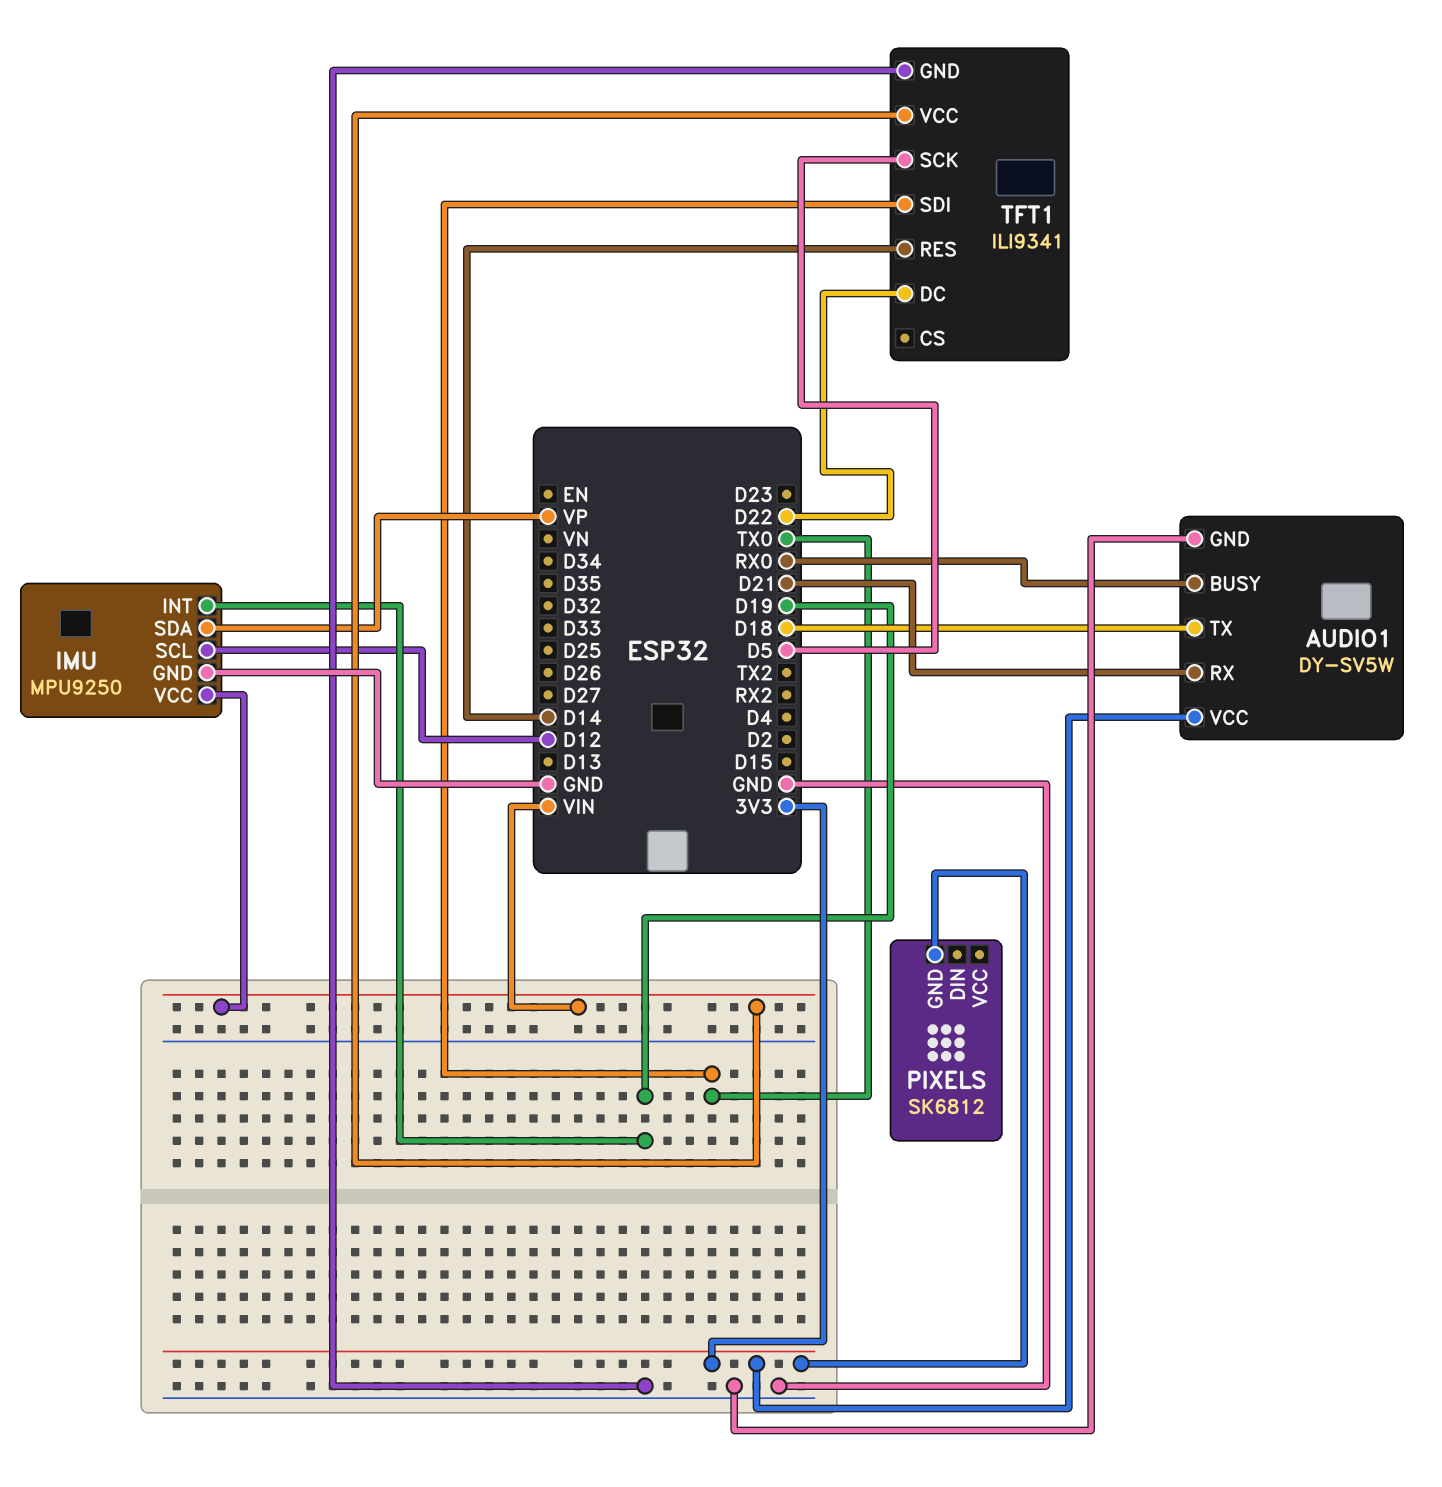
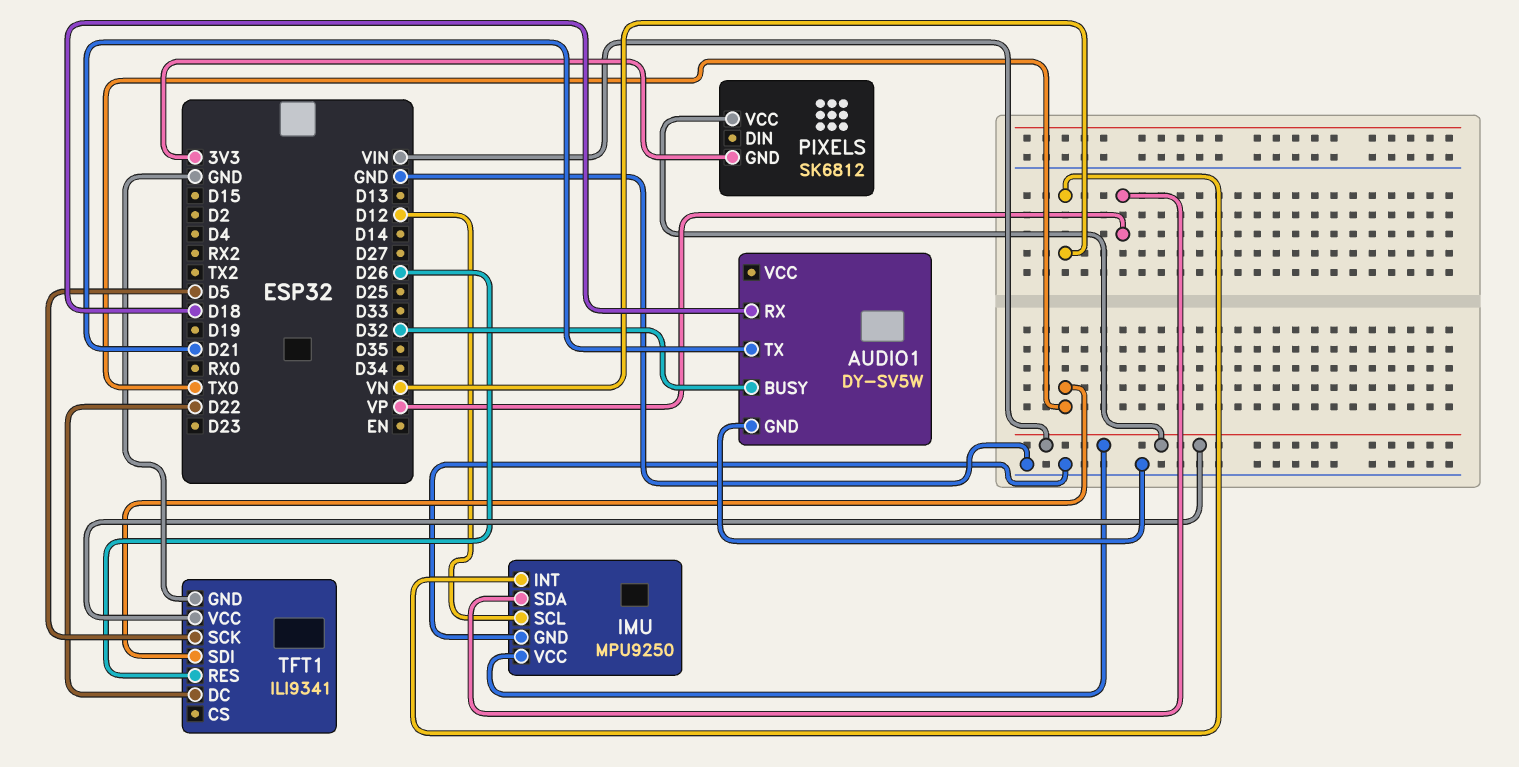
AUDIO1 pin BUSY: RX0 -> D32
AUDIO1 pin RX: D21 -> D18
AUDIO1 pin TX: D18 -> D21
AUDIO1 pin VCC: 3V3 -> none
IMU pin INT: D19 -> VN
PIXELS pin VCC: none -> VIN
TFT1 pin RES: D14 -> D26

